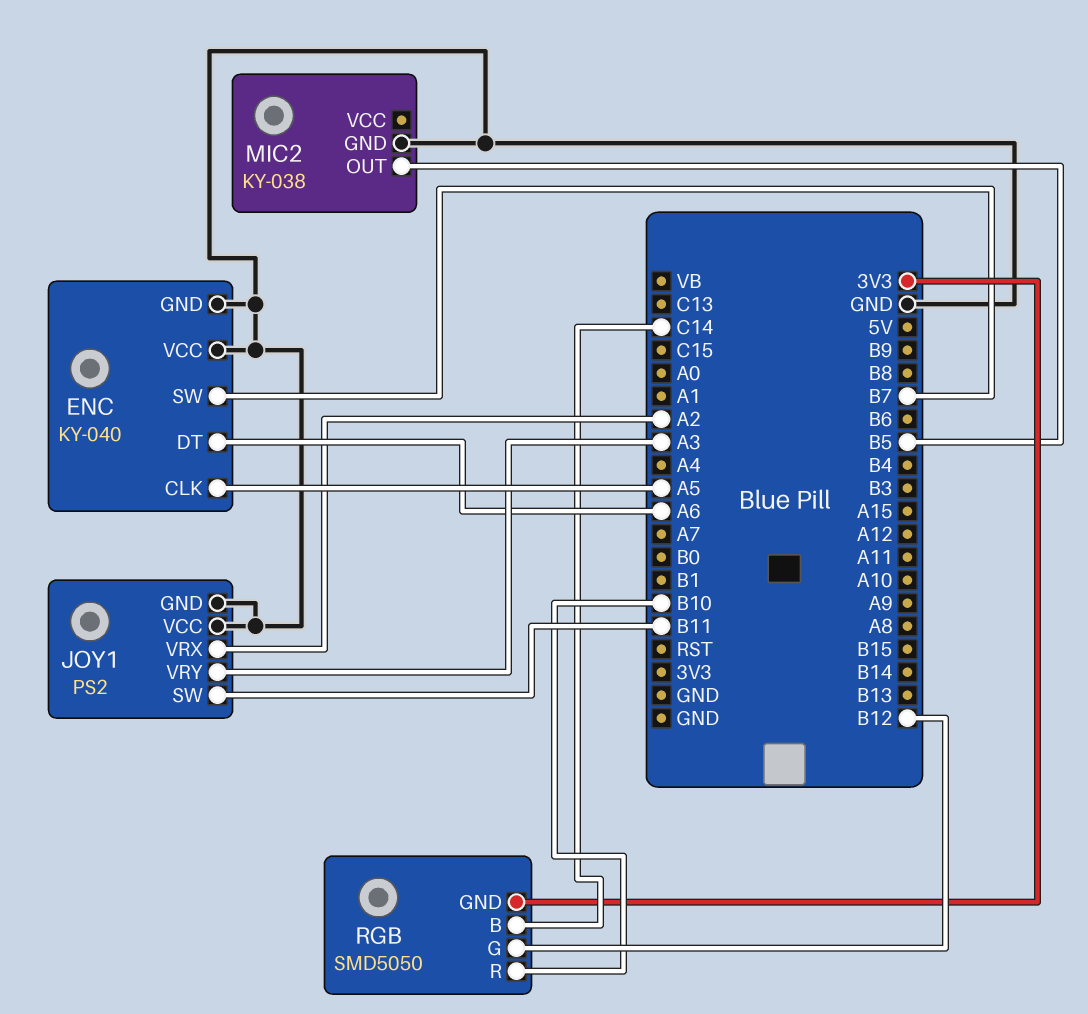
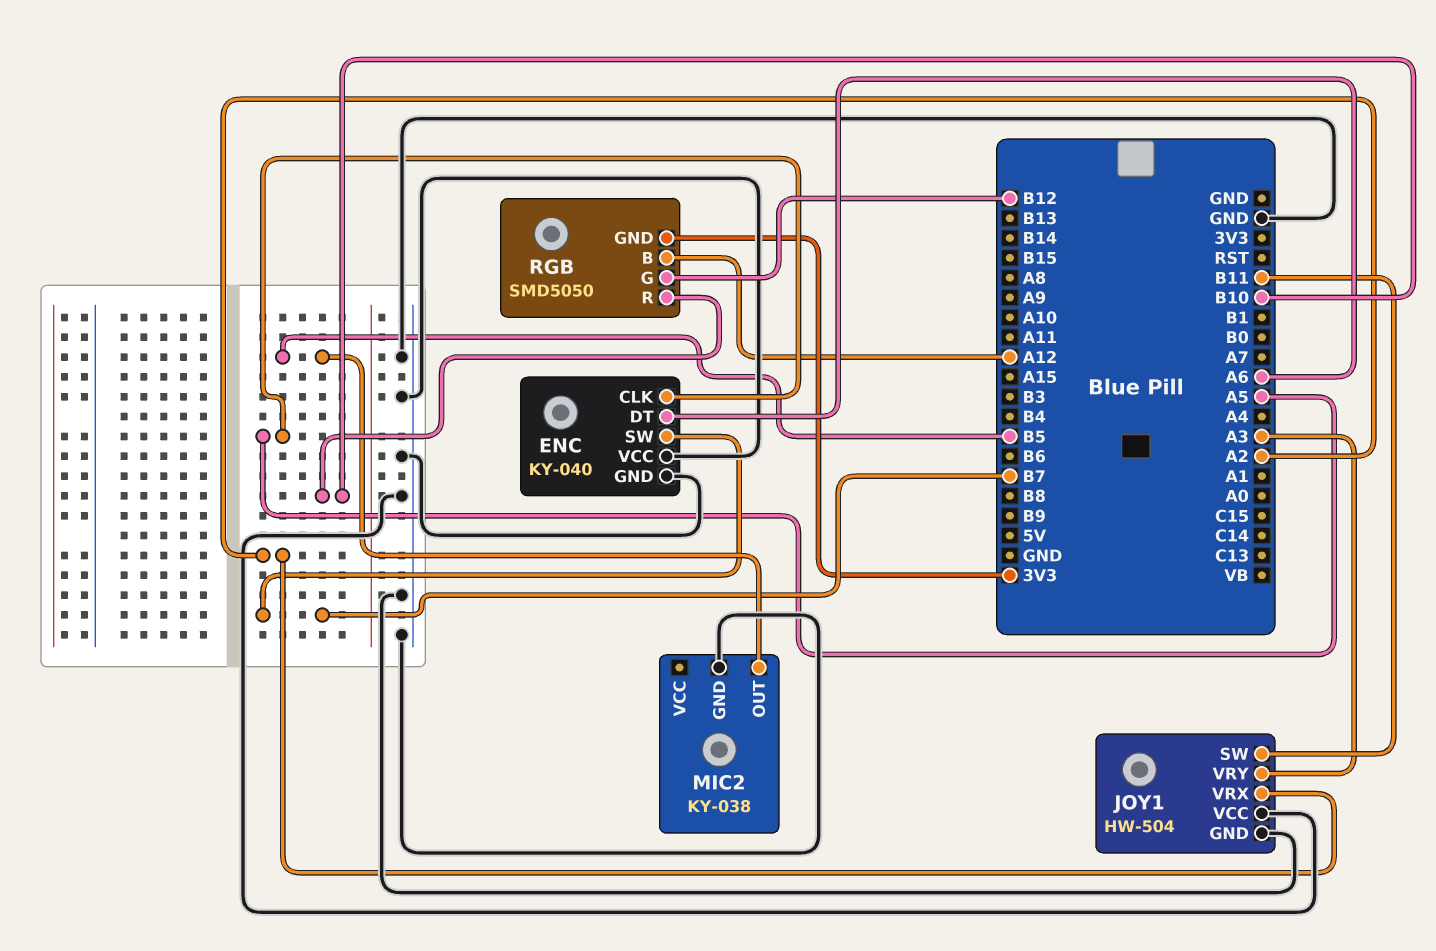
JOY1: PS2 -> HW-504
RGB pin B: C14 -> A12

